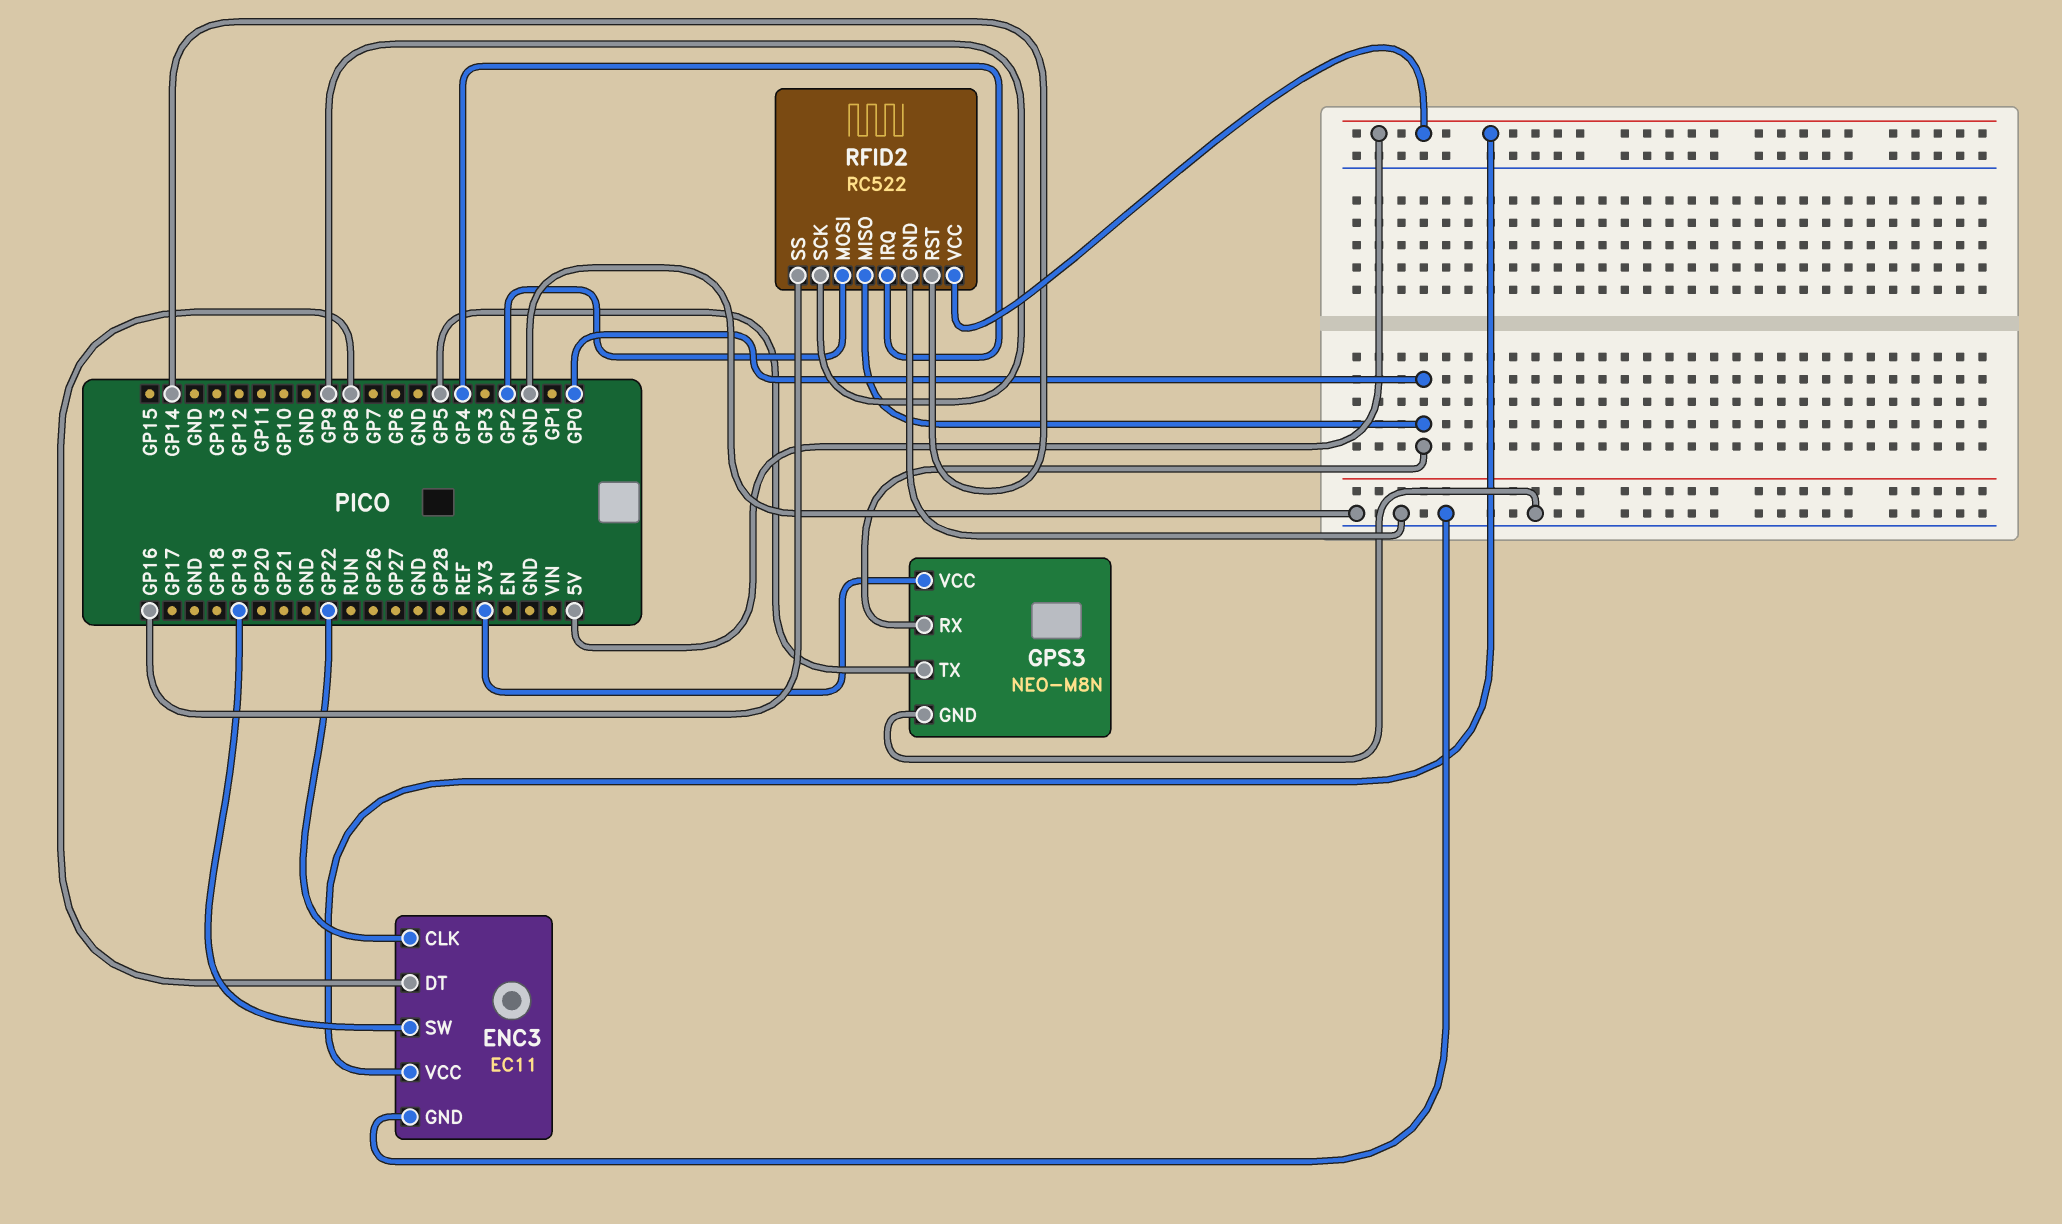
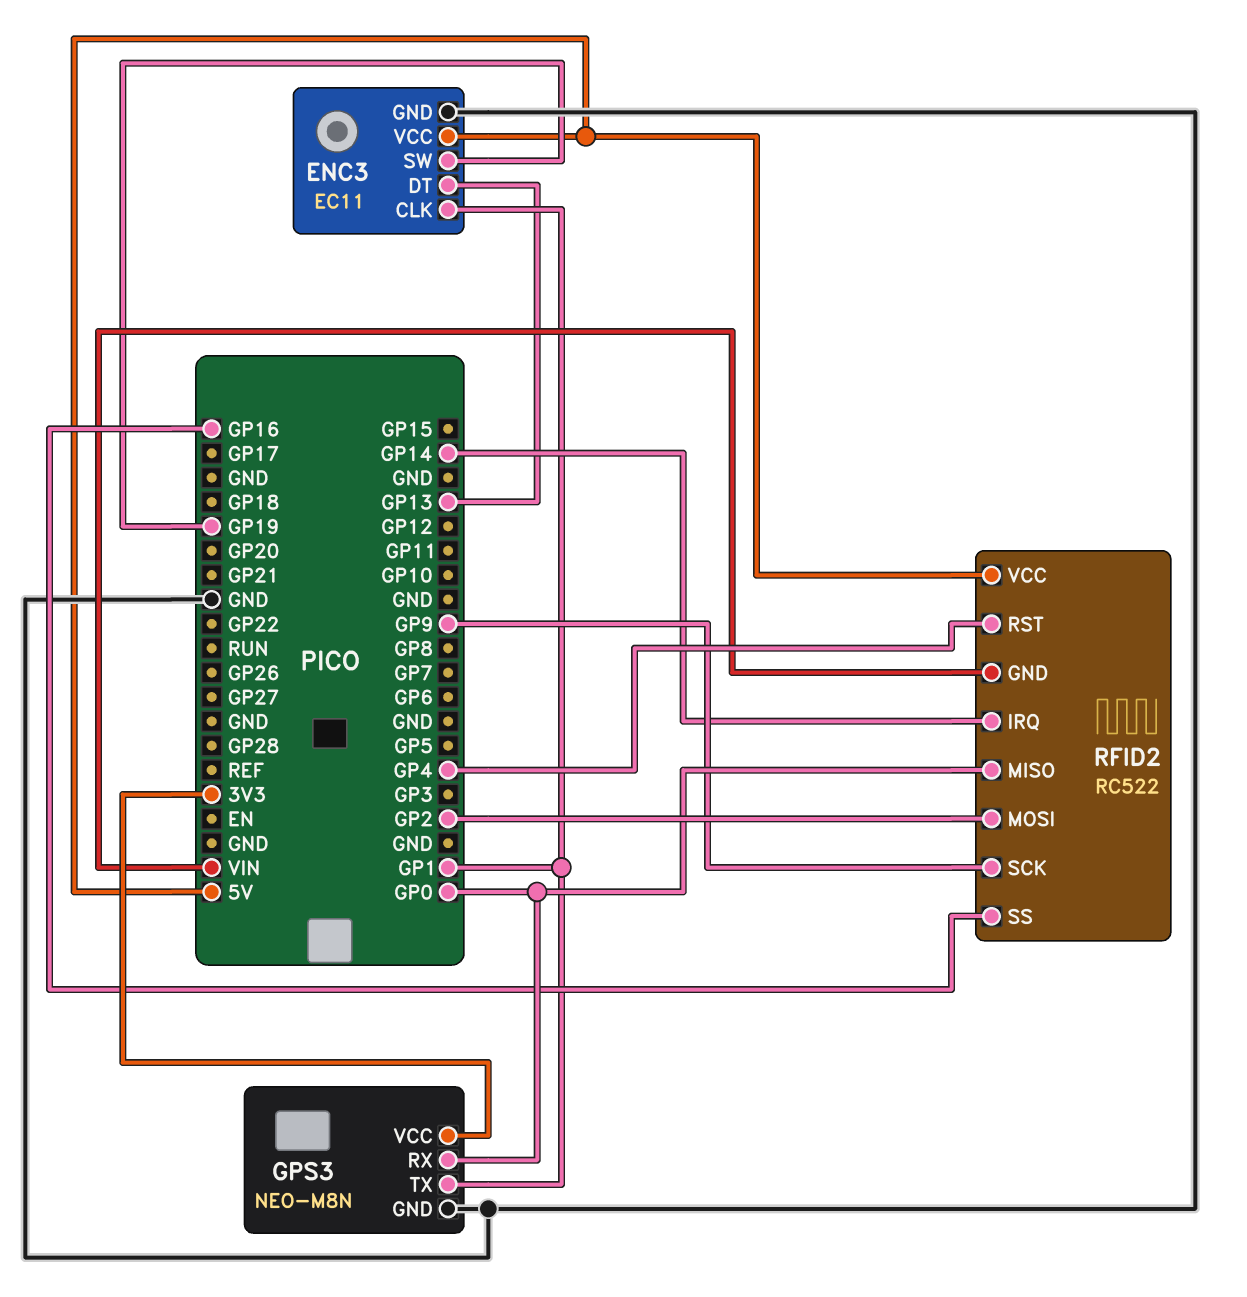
ENC3 pin CLK: GP22 -> GP1
ENC3 pin DT: GP8 -> GP13
GPS3 pin TX: GP5 -> GP1
RFID2 pin GND: GND -> VIN
RFID2 pin IRQ: GP4 -> GP14
RFID2 pin RST: GP14 -> GP4

